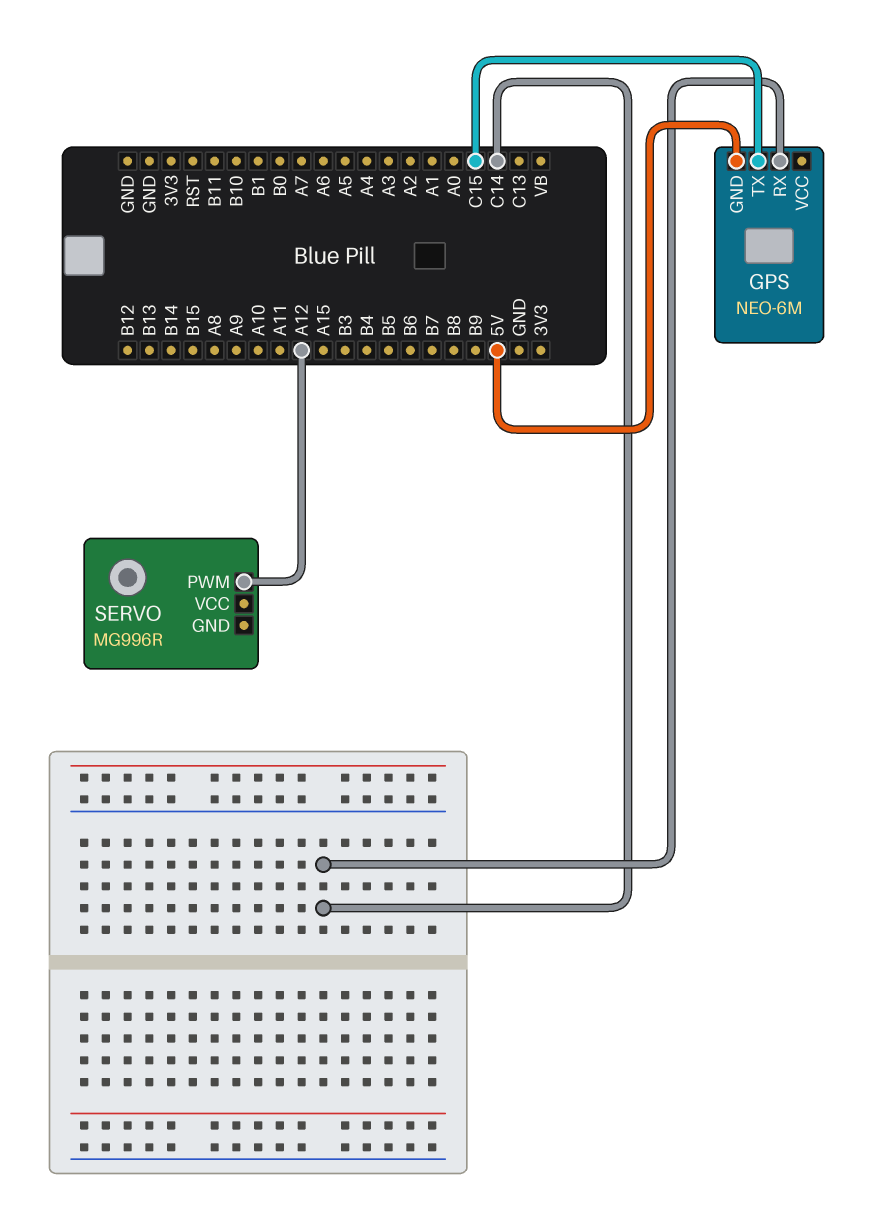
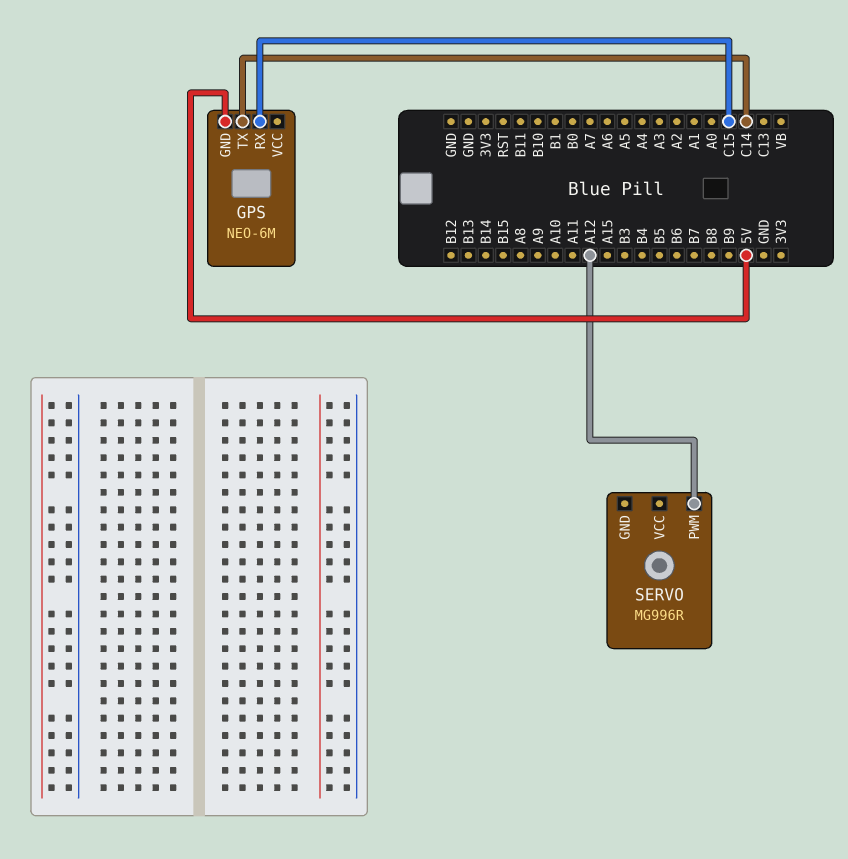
GPS pin RX: C14 -> C15
GPS pin TX: C15 -> C14

